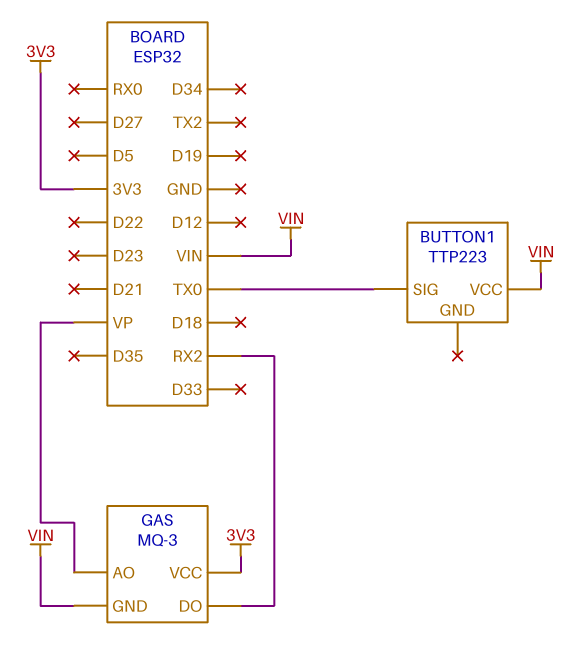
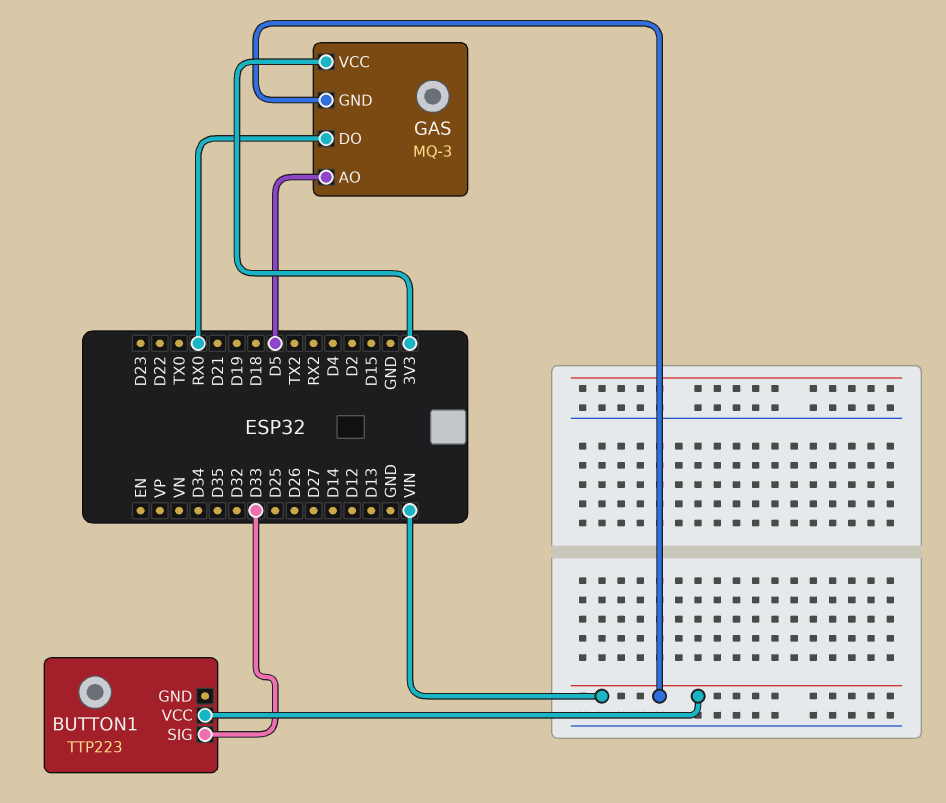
BUTTON1 pin SIG: TX0 -> D33
GAS pin AO: VP -> D5
GAS pin DO: RX2 -> RX0

